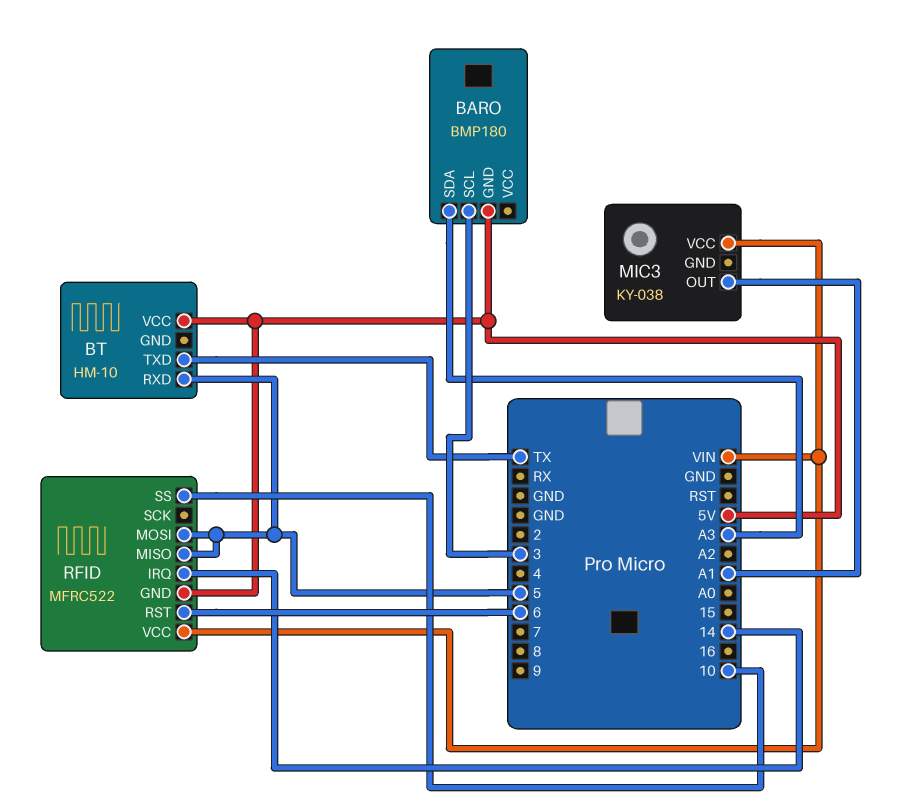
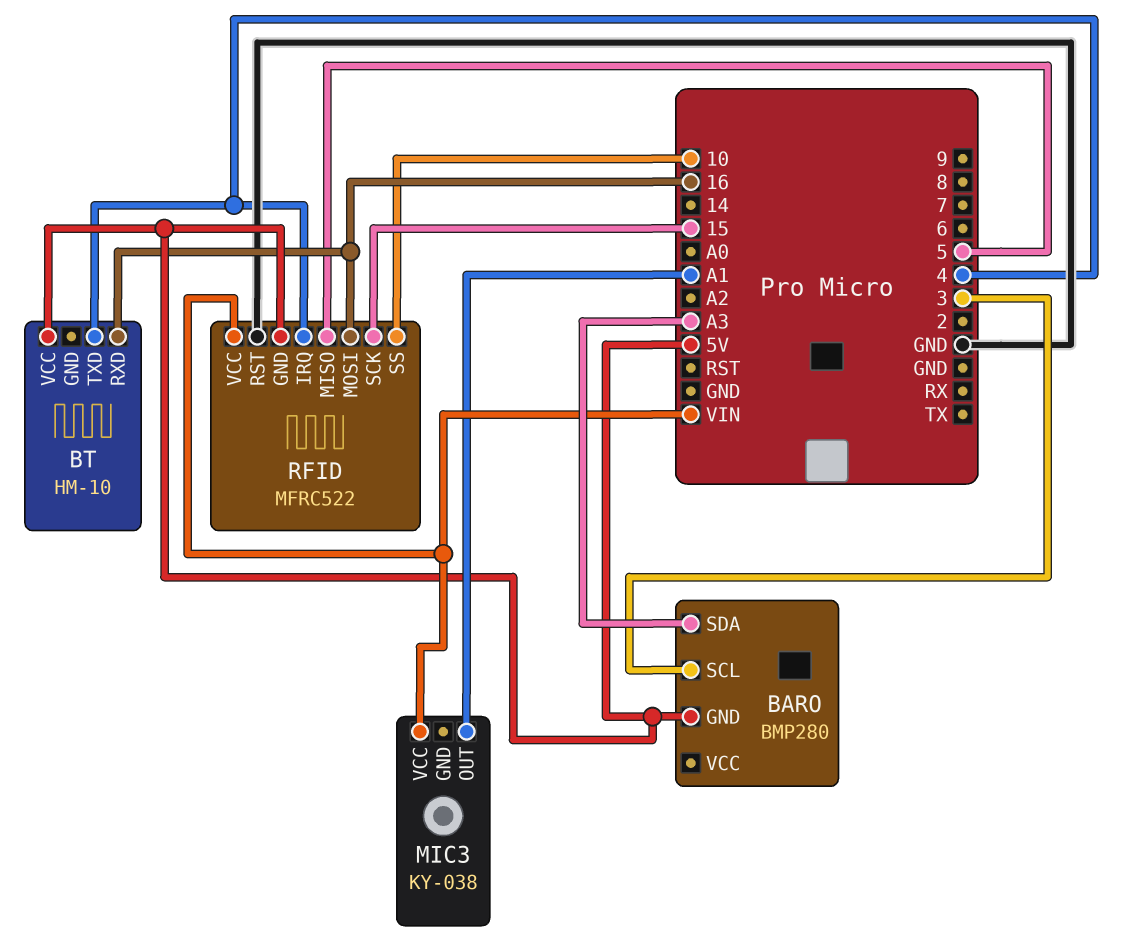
BARO: BMP180 -> BMP280
BT pin RXD: 5 -> 16
BT pin TXD: TX -> 4
RFID pin IRQ: 14 -> 4
RFID pin MOSI: 5 -> 16
RFID pin RST: 6 -> GND
RFID pin SCK: none -> 15

